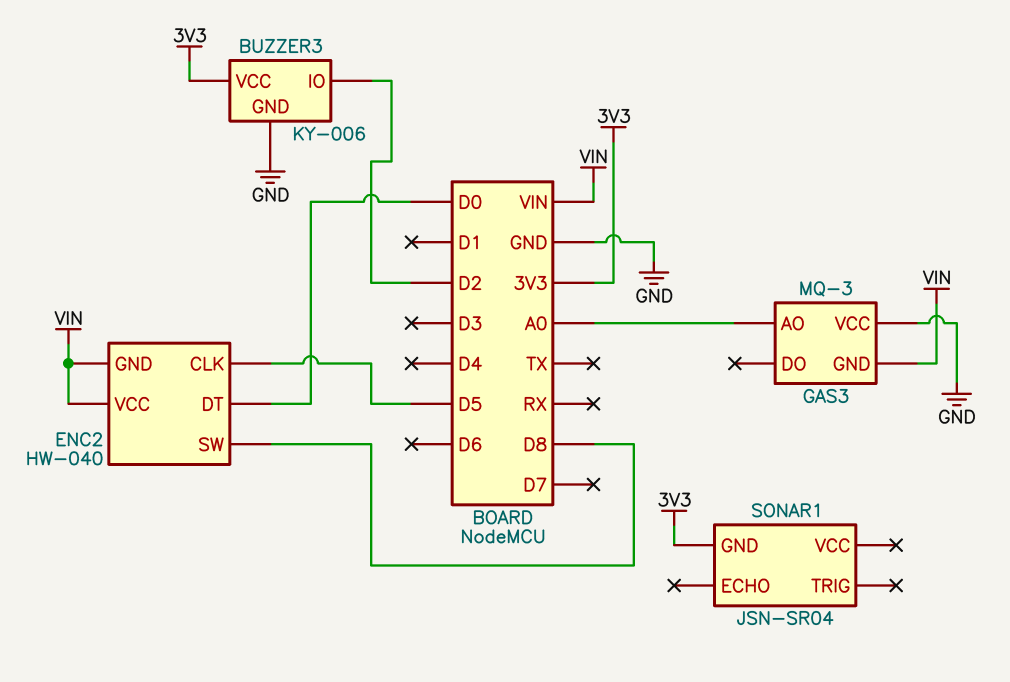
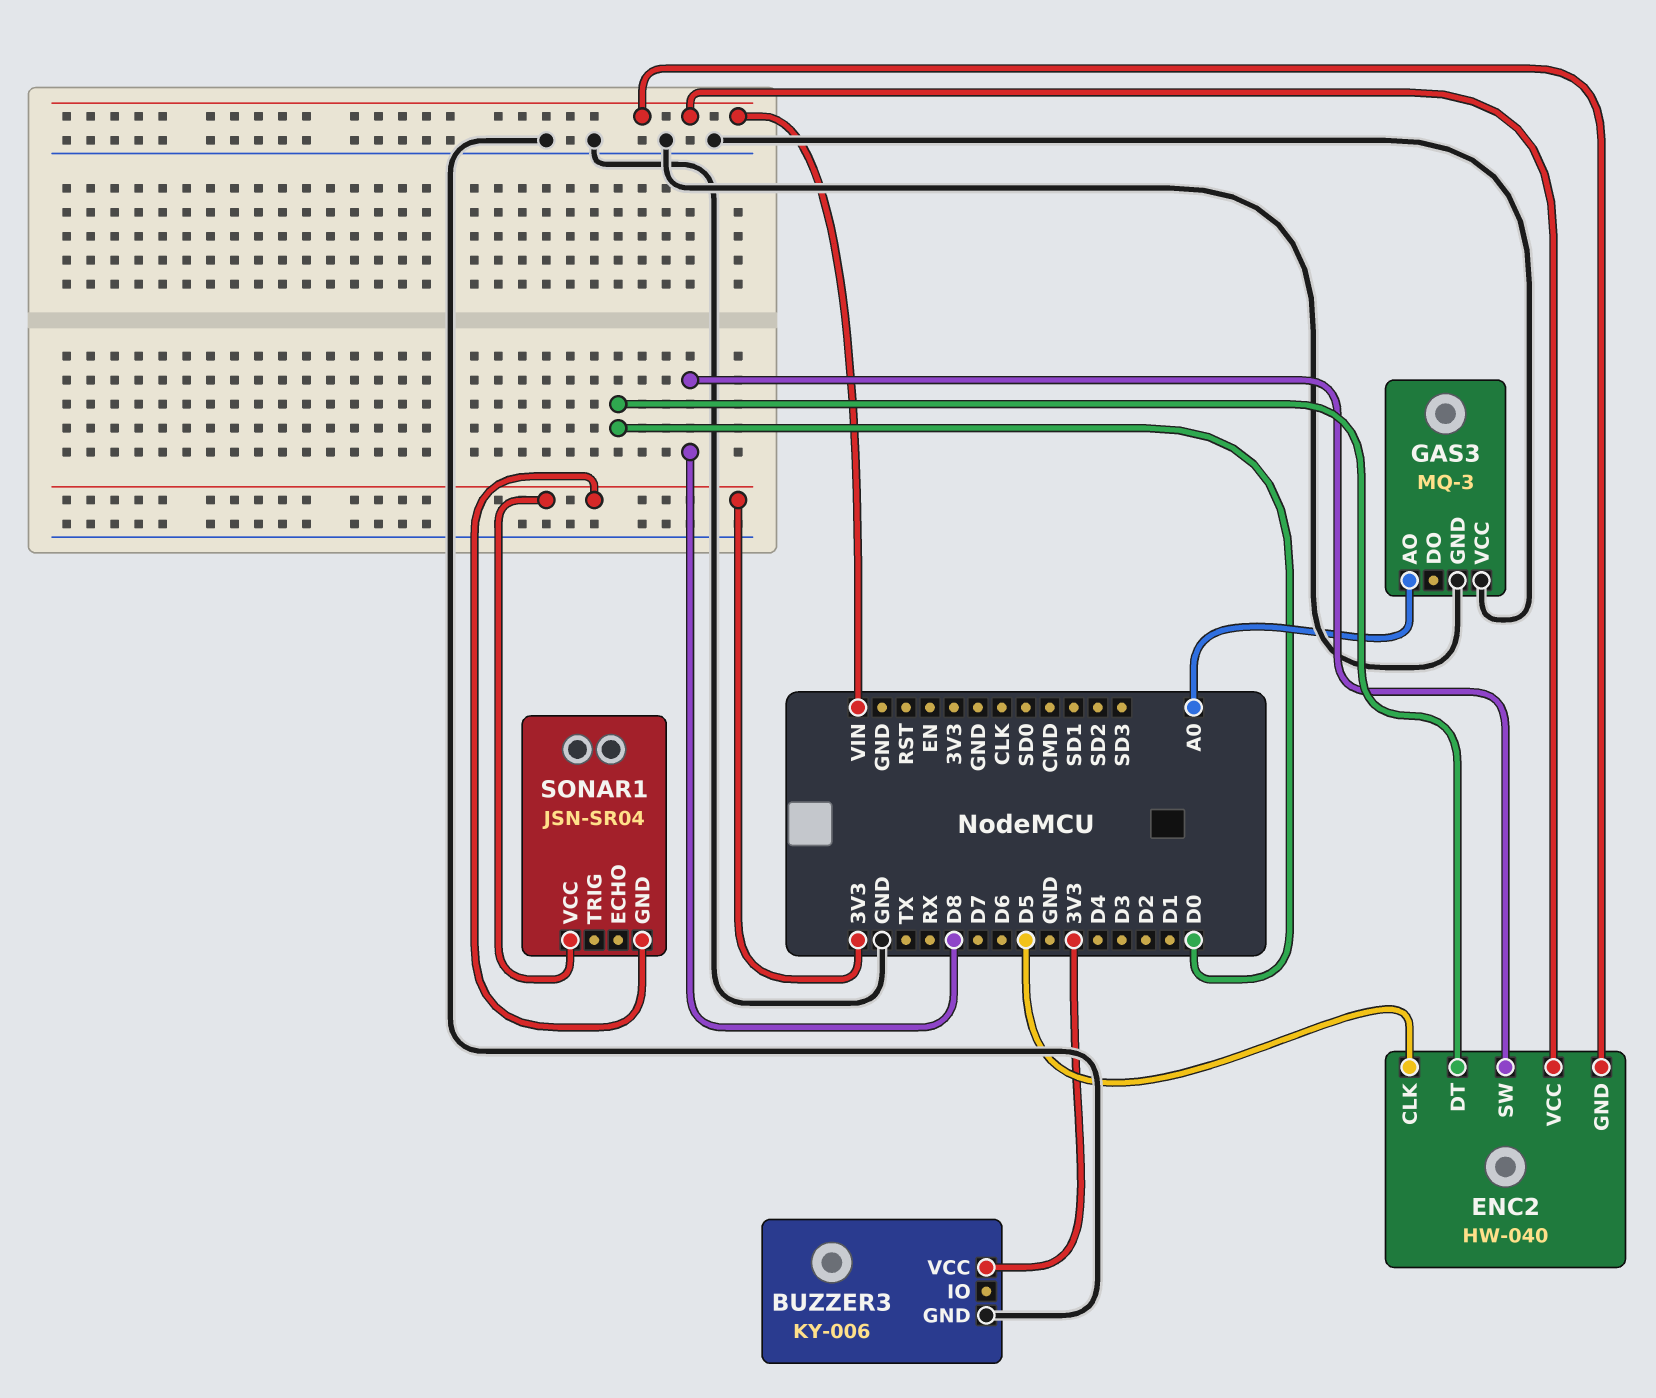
BUZZER3 pin IO: D2 -> none
GAS3 pin GND: VIN -> GND
SONAR1 pin VCC: none -> 3V3

